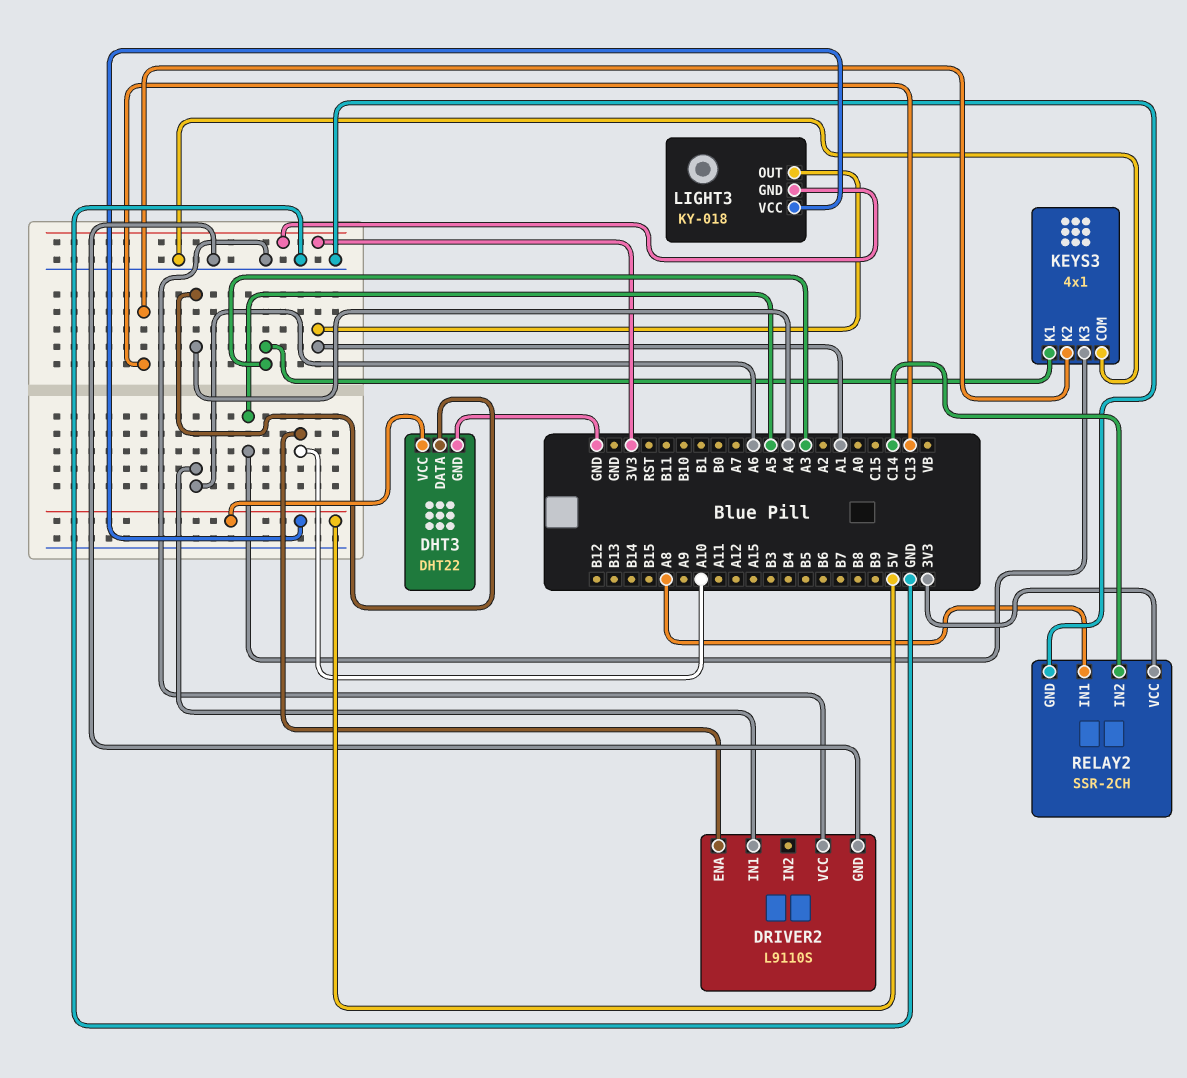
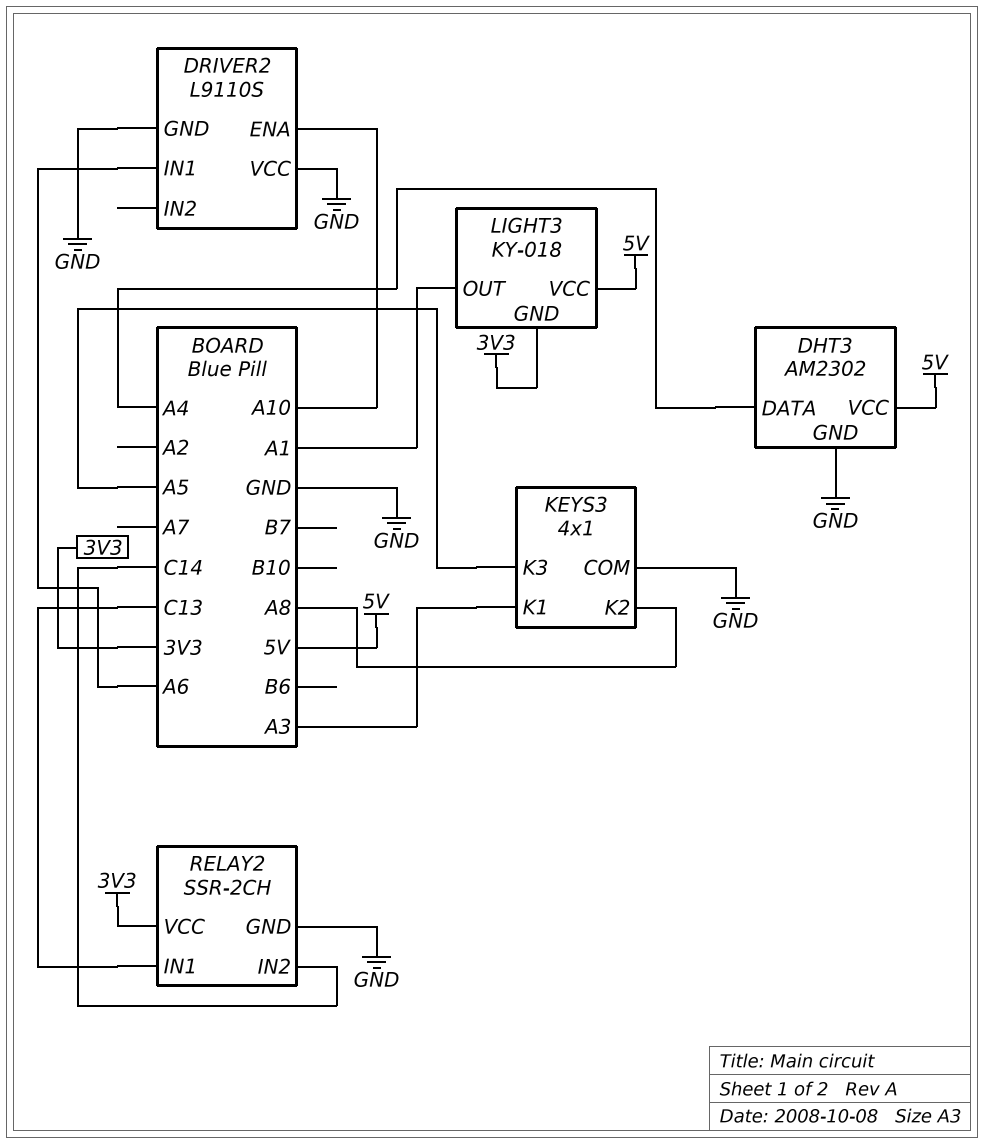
DHT3: DHT22 -> AM2302
KEYS3 pin K2: C13 -> A8
RELAY2 pin IN1: A8 -> C13

